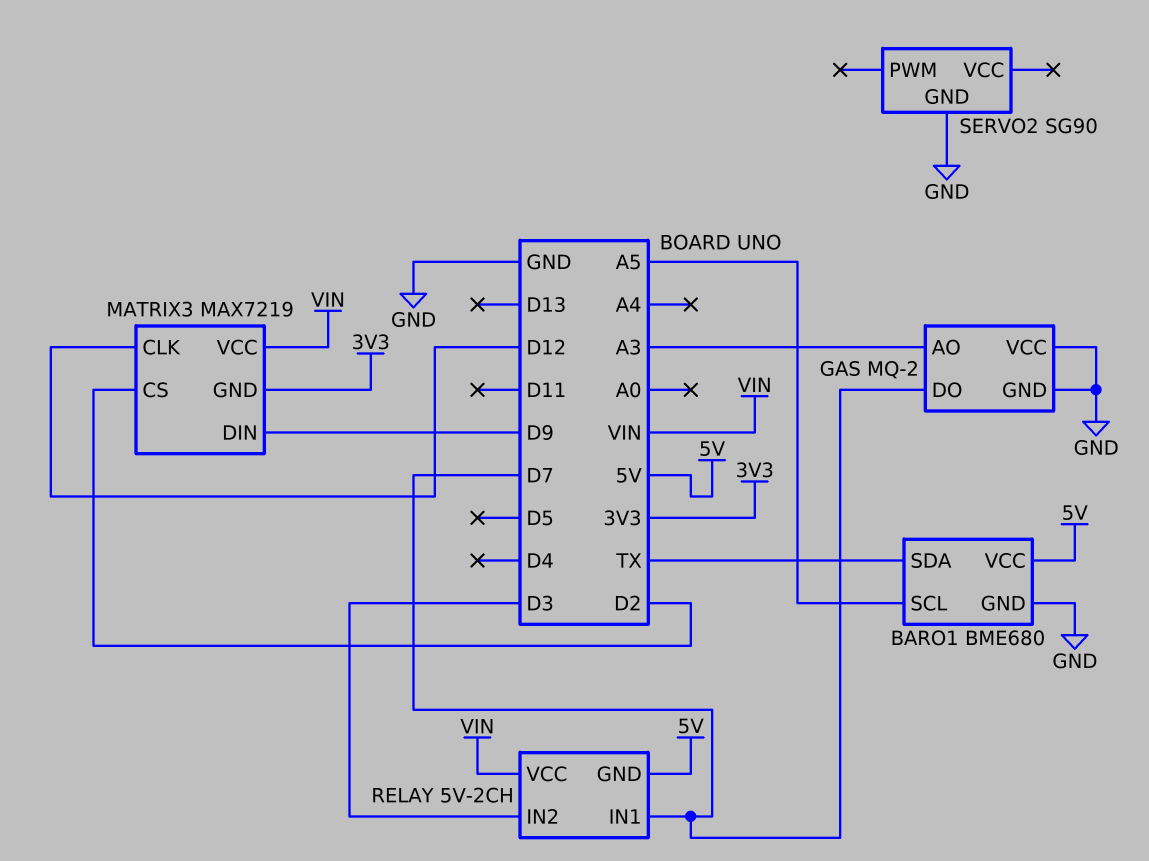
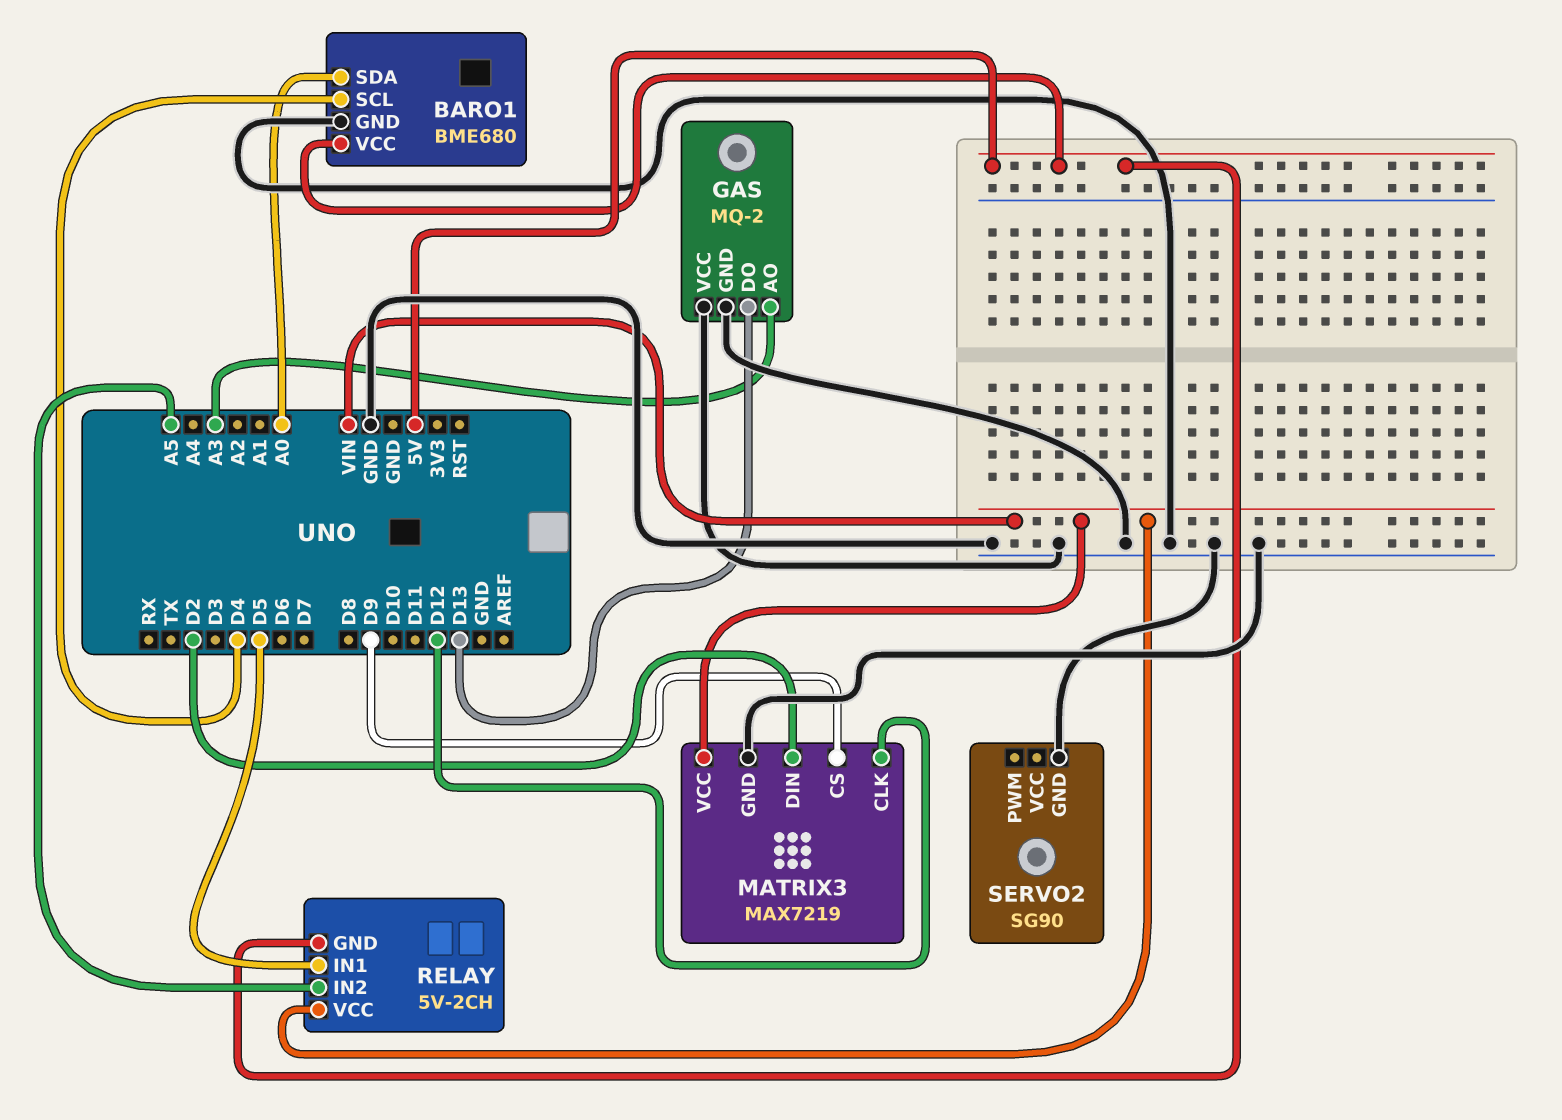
BARO1 pin SCL: A5 -> D4
BARO1 pin SDA: TX -> A0
GAS pin DO: D7 -> D13
MATRIX3 pin CS: D2 -> D9
MATRIX3 pin DIN: D9 -> D2
MATRIX3 pin GND: 3V3 -> GND
RELAY pin IN1: D7 -> D5
RELAY pin IN2: D3 -> A5

